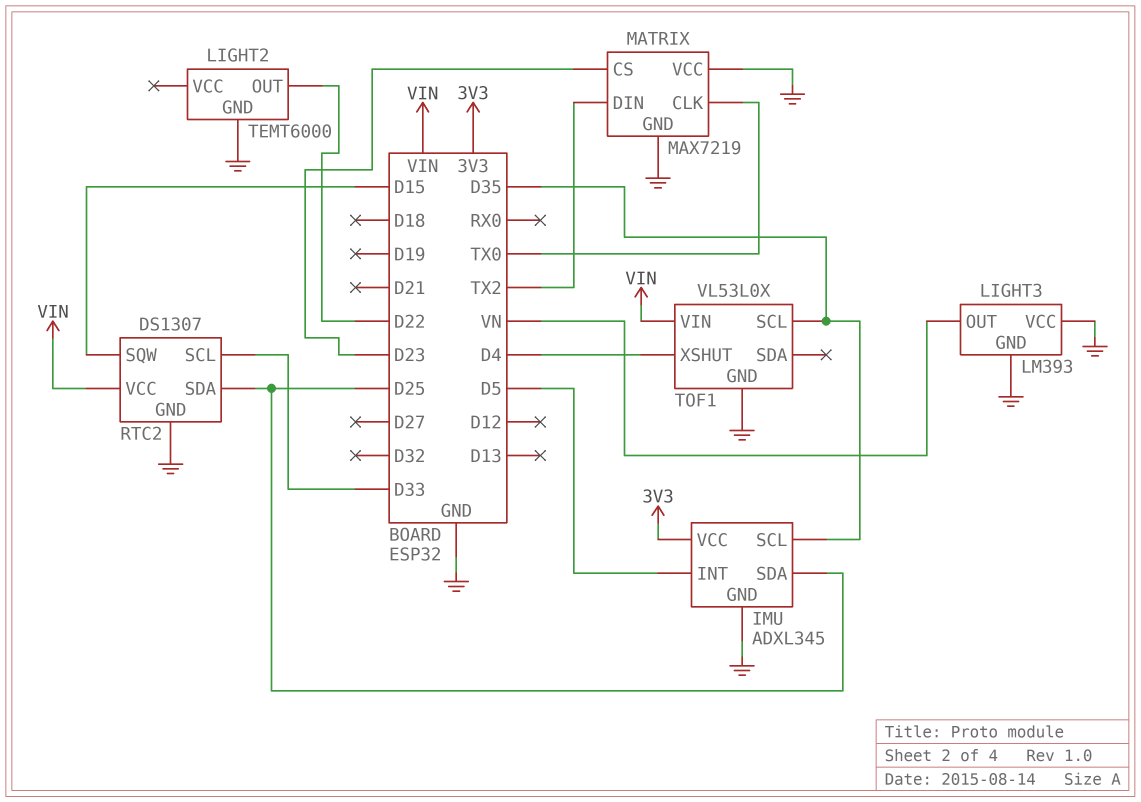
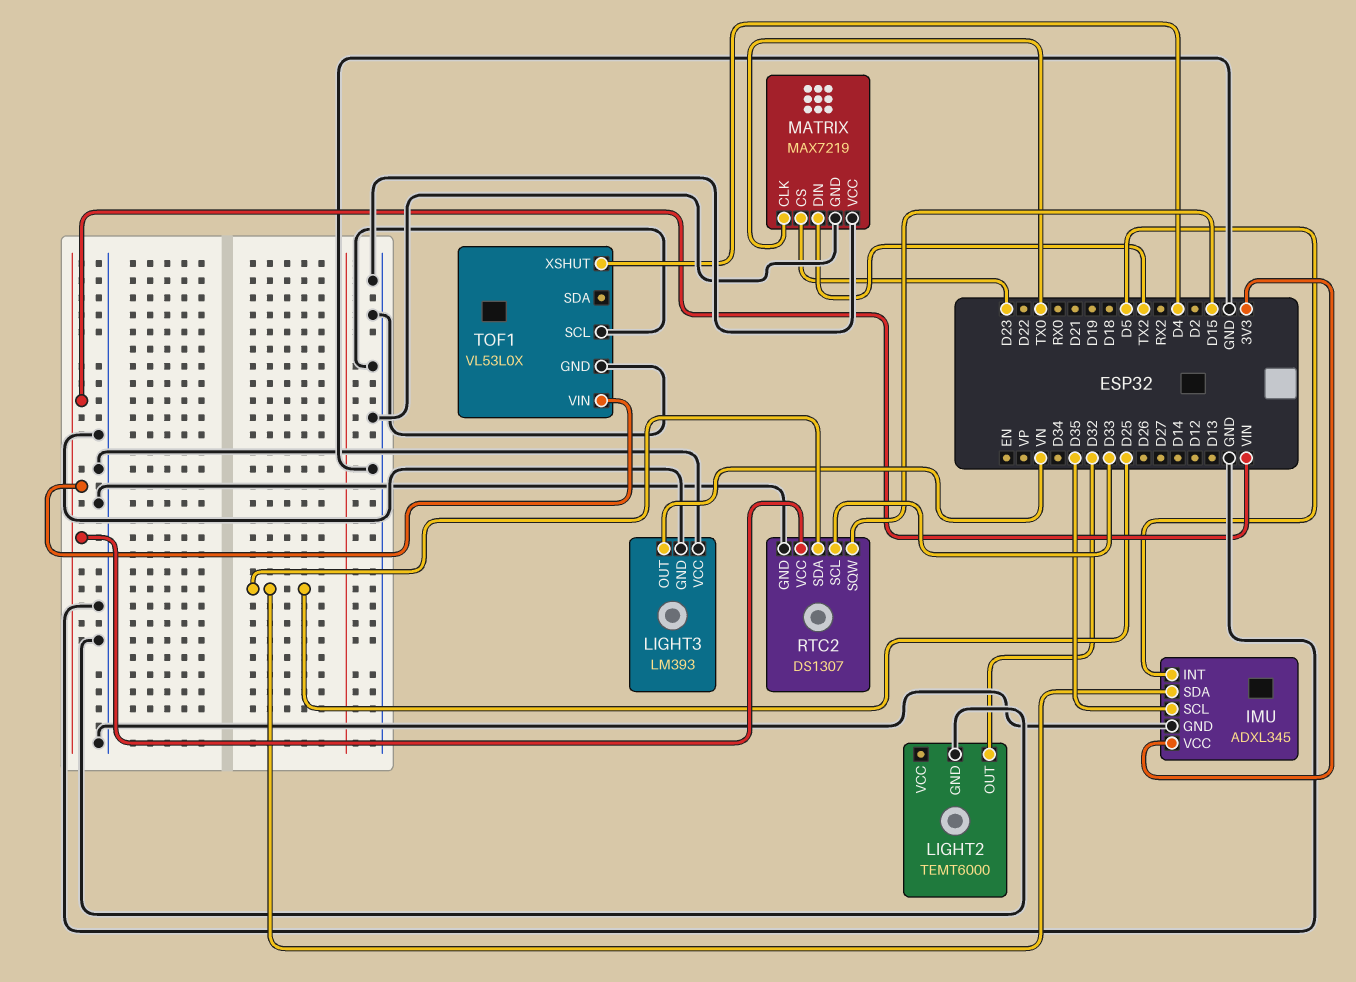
LIGHT2 pin OUT: D22 -> D32
TOF1 pin SCL: D35 -> GND

